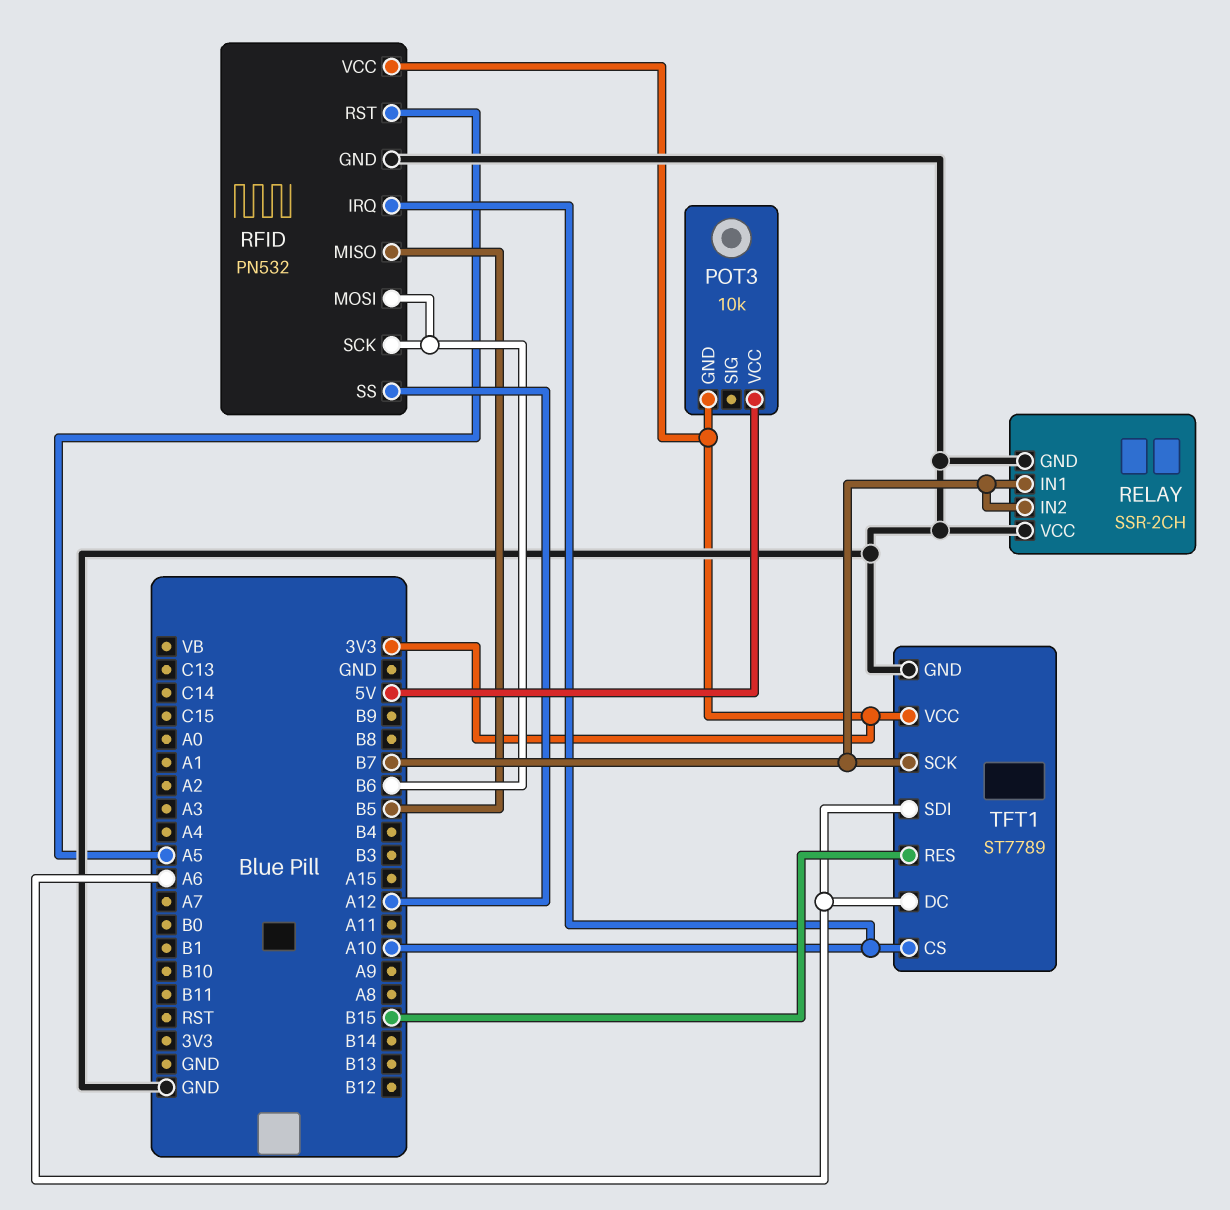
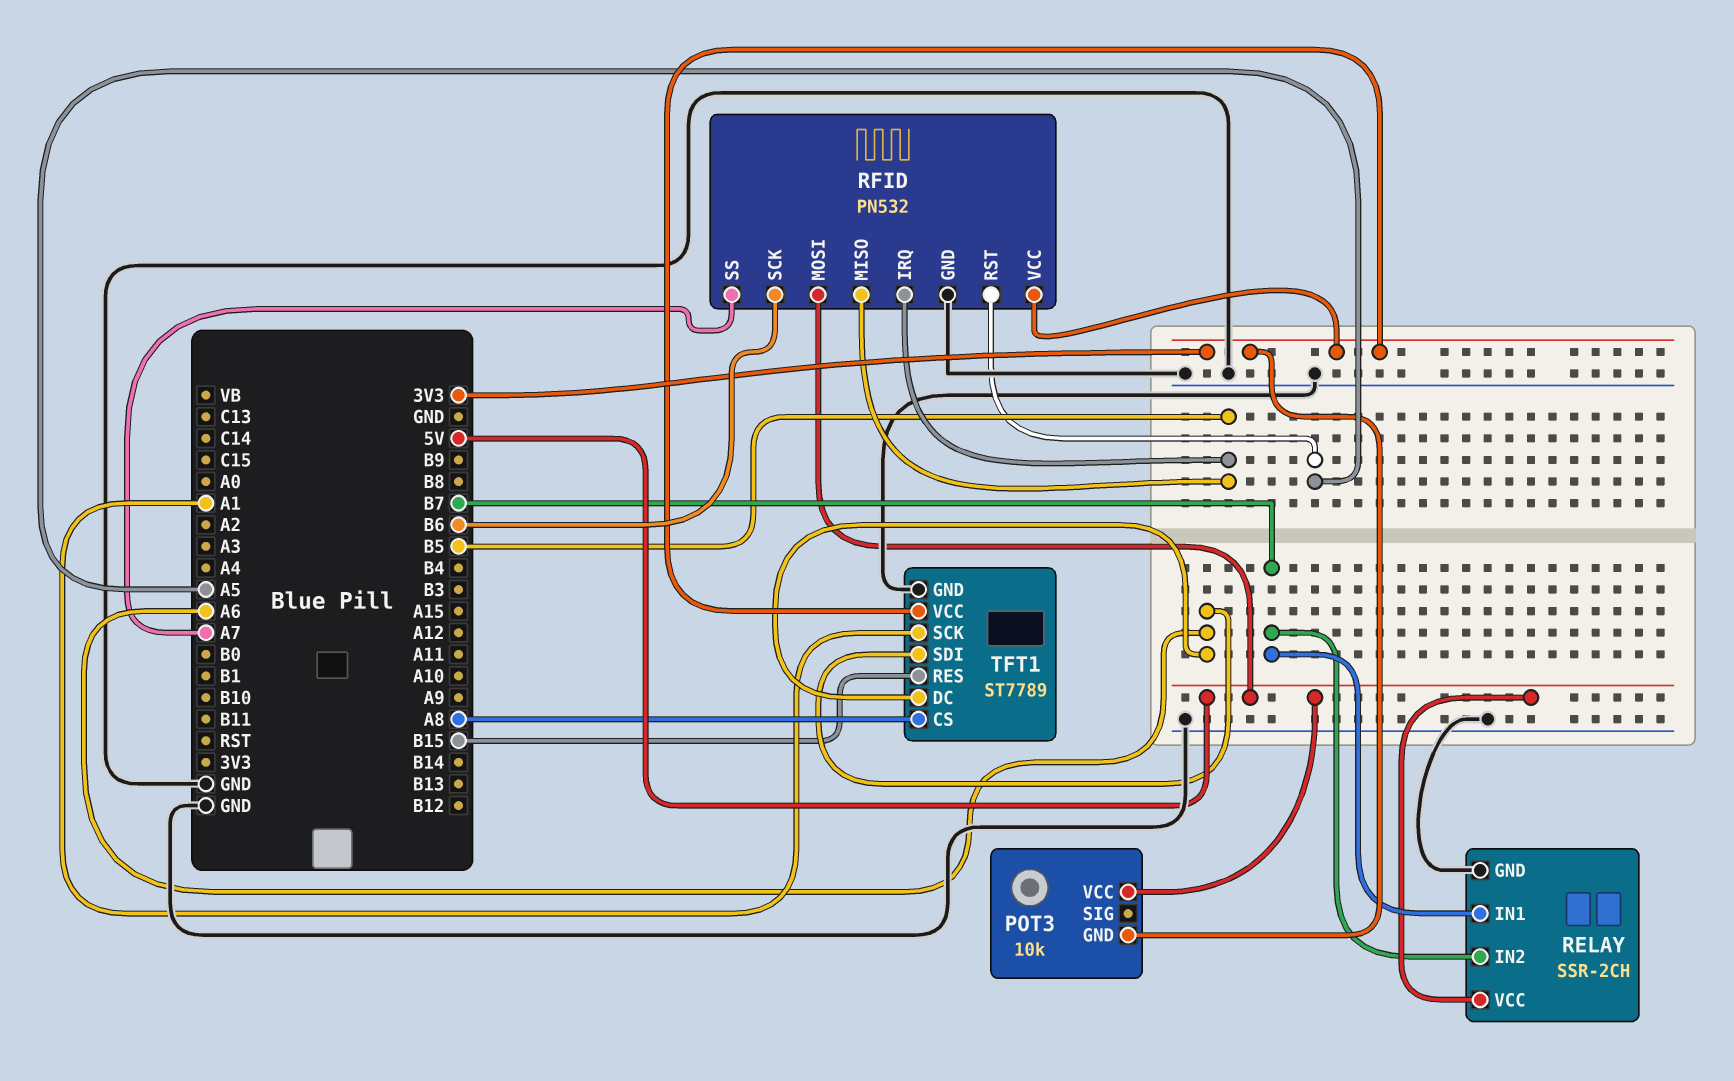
RELAY pin VCC: GND -> 5V
RFID pin IRQ: A10 -> B5
RFID pin MOSI: B6 -> 5V
RFID pin SS: A12 -> A7
TFT1 pin CS: A10 -> A8
TFT1 pin SCK: B7 -> A1

